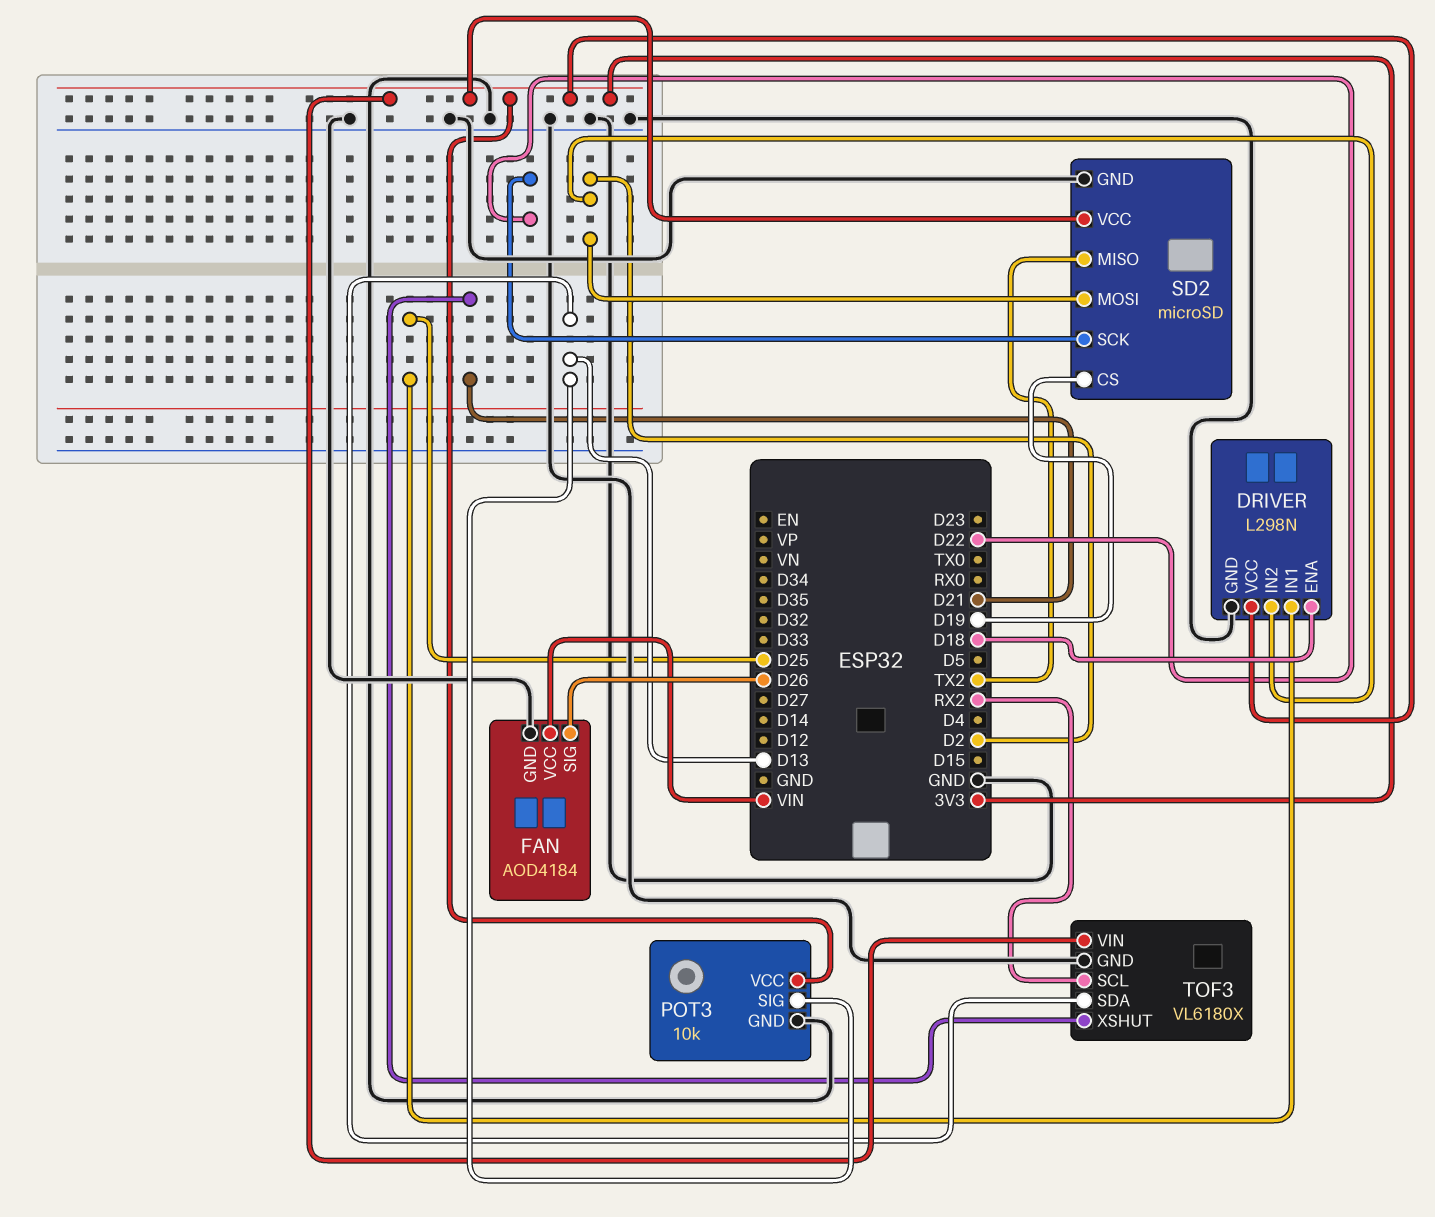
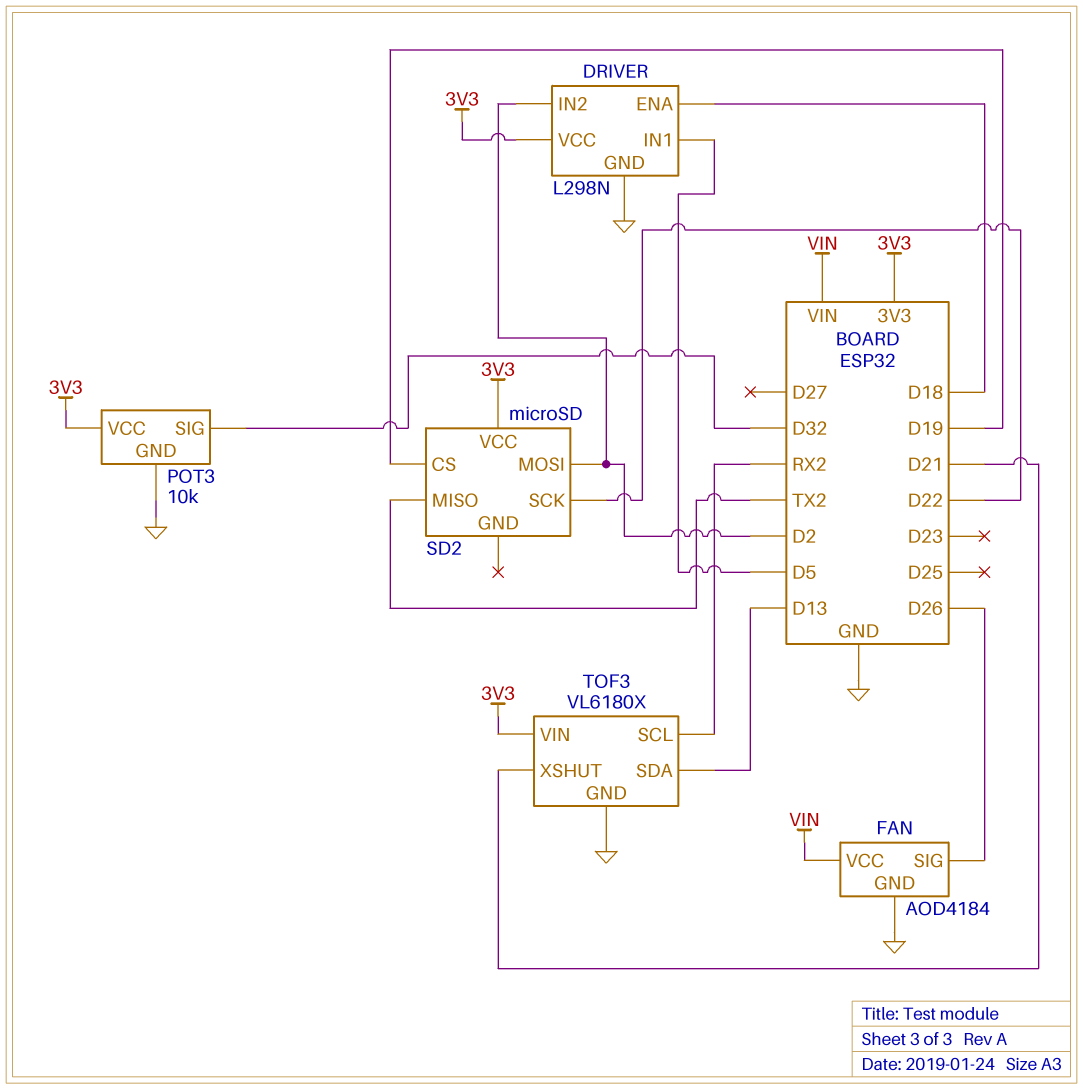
DRIVER pin IN1: D25 -> D5
POT3 pin SIG: D13 -> D32
SD2 pin GND: GND -> none

